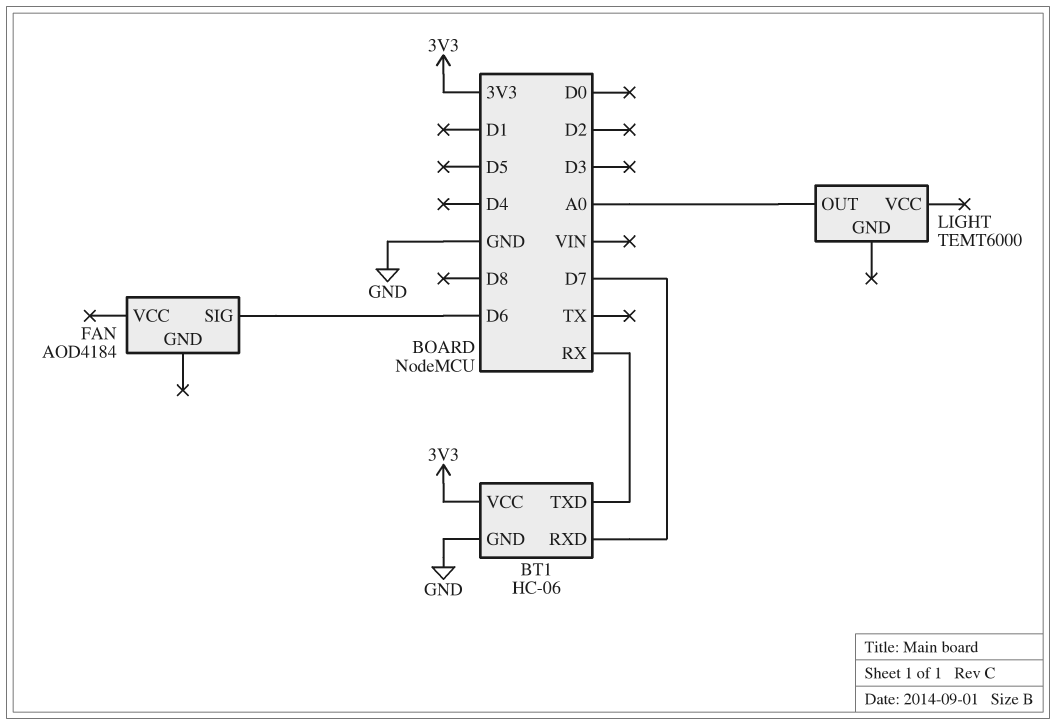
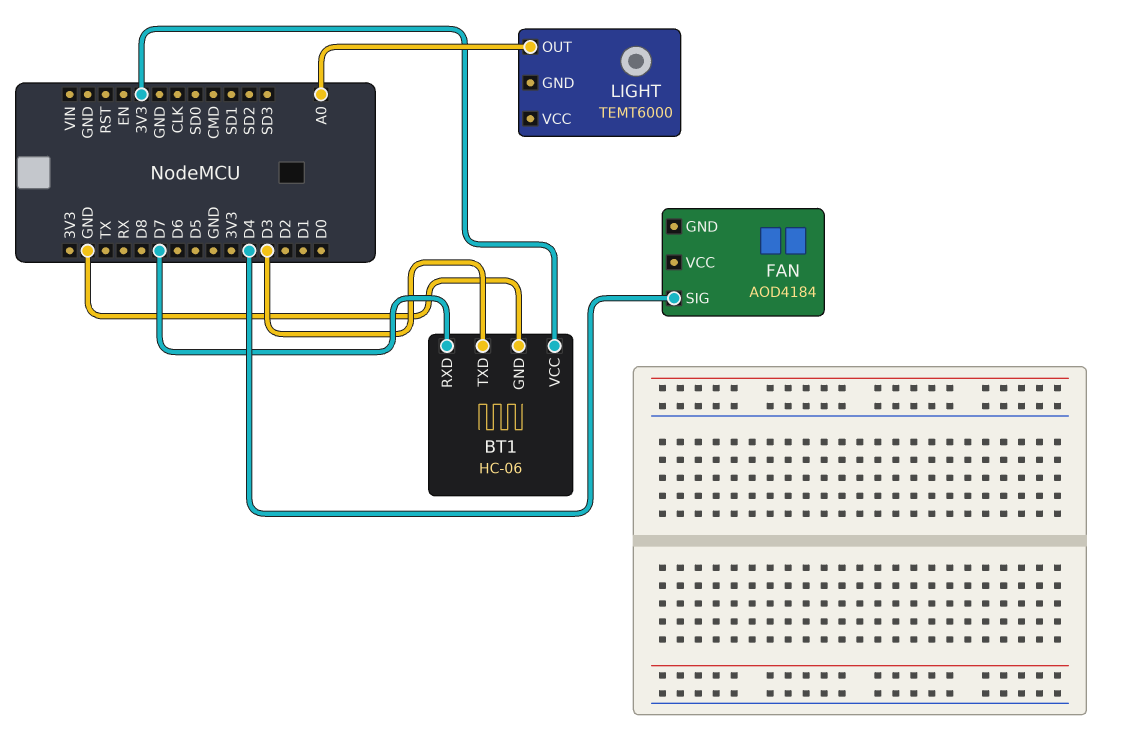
BT1 pin TXD: RX -> D3
FAN pin SIG: D6 -> D4

